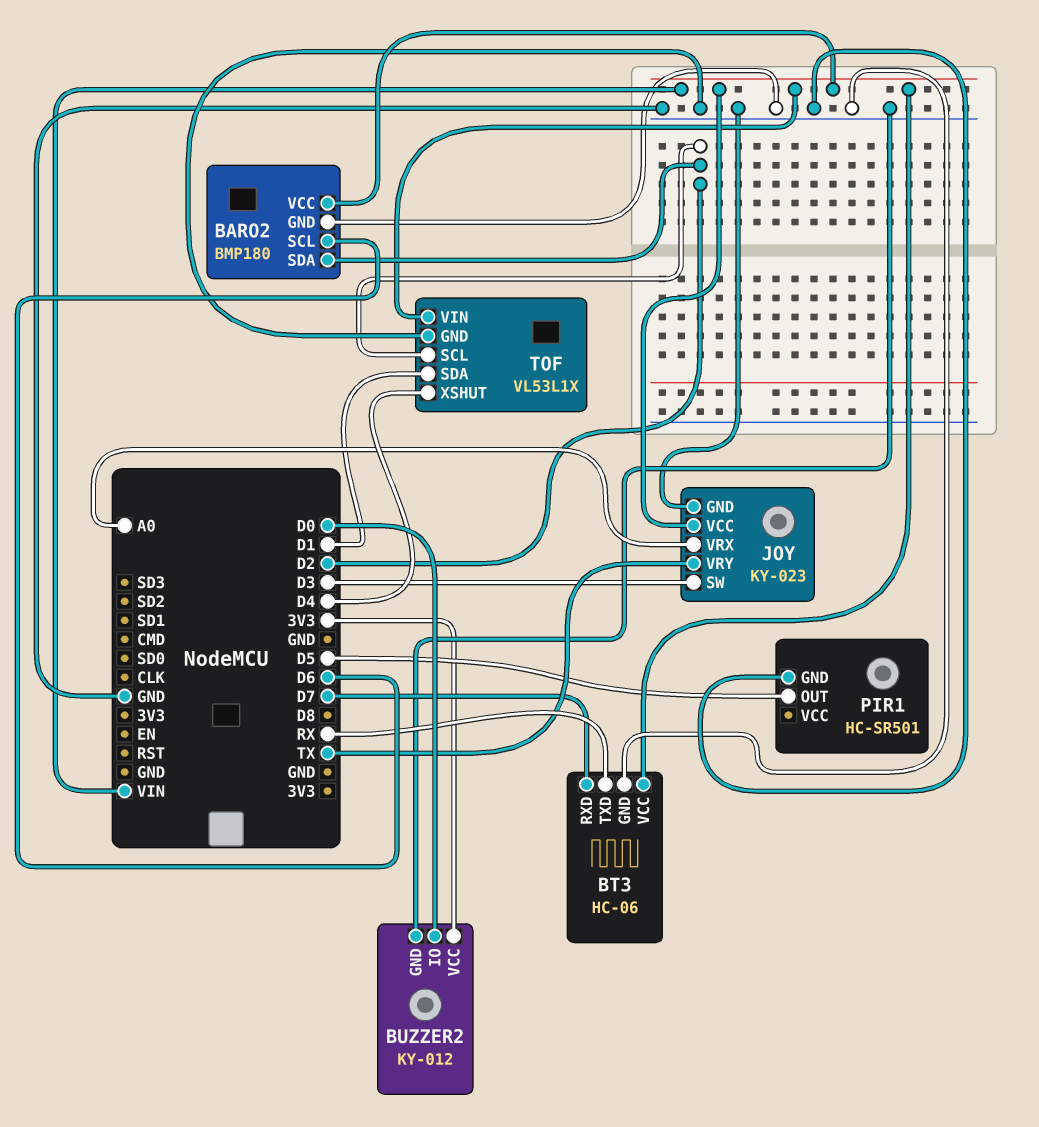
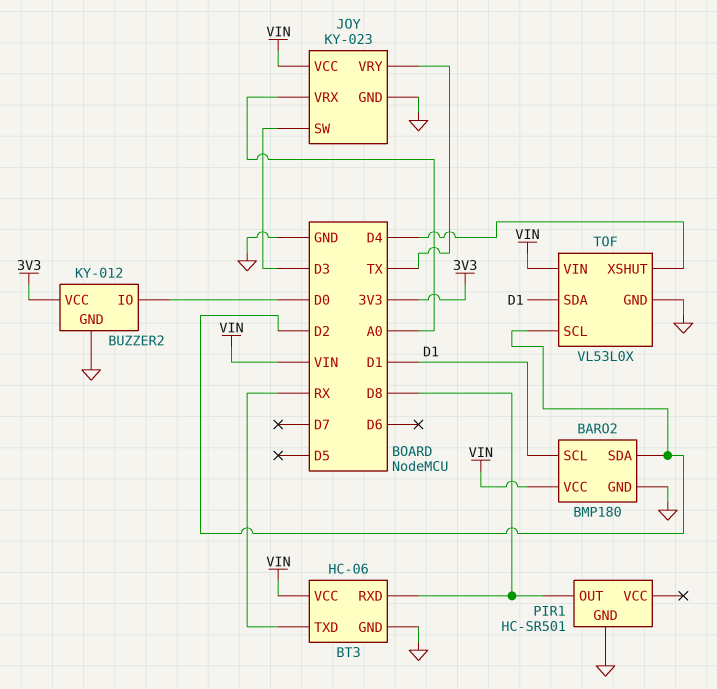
BARO2 pin SCL: D6 -> D1
BT3 pin RXD: D7 -> D8
PIR1 pin OUT: D5 -> D8
TOF: VL53L1X -> VL53L0X

